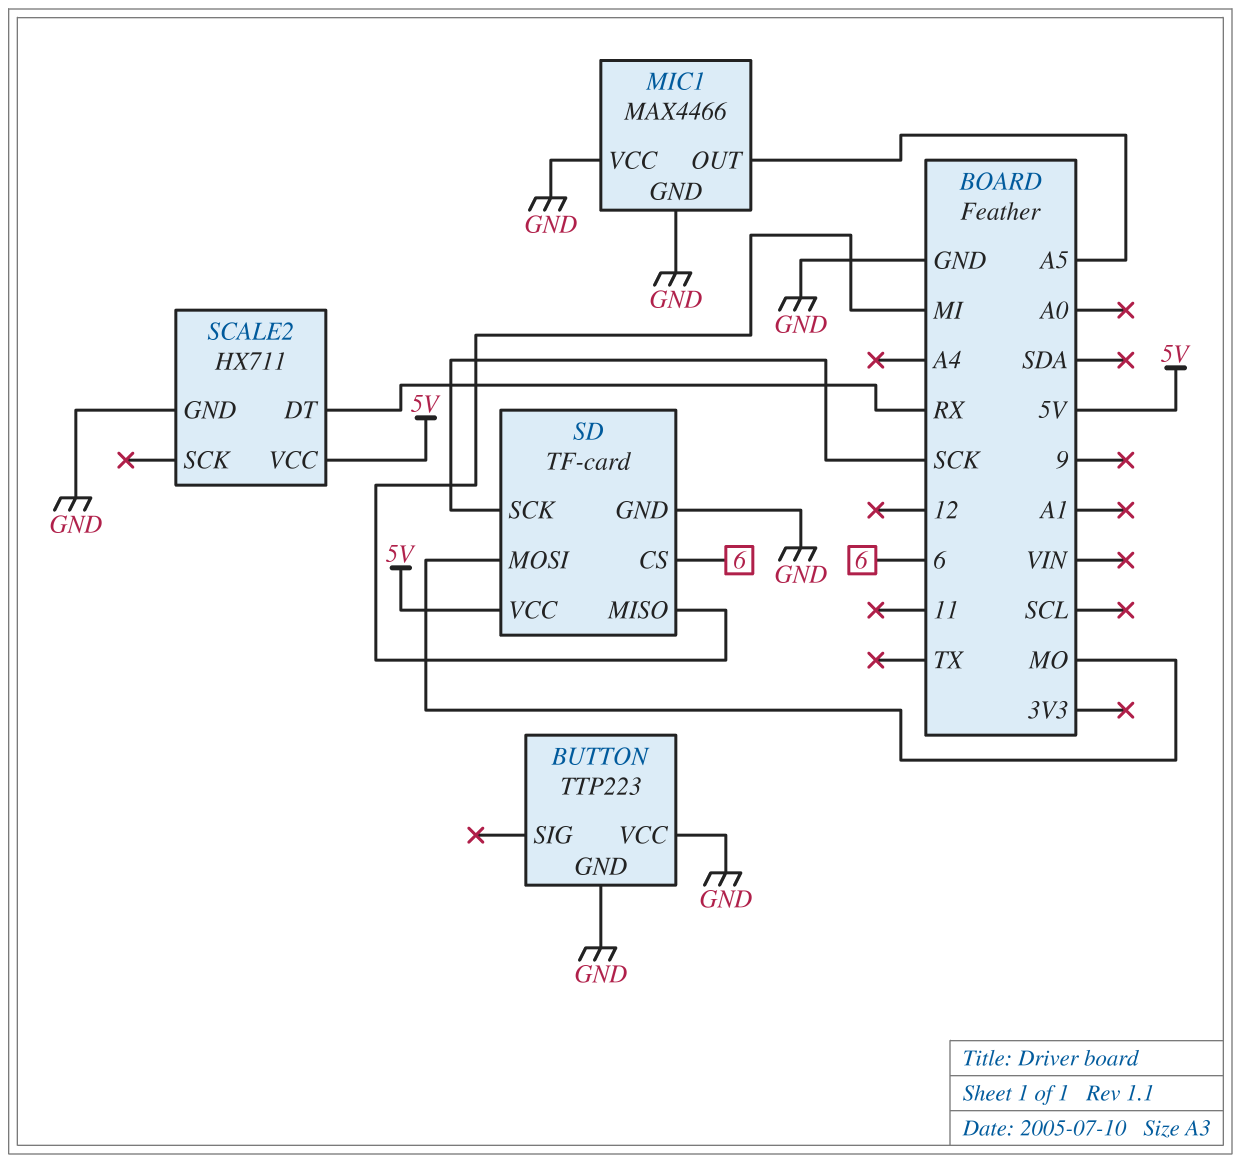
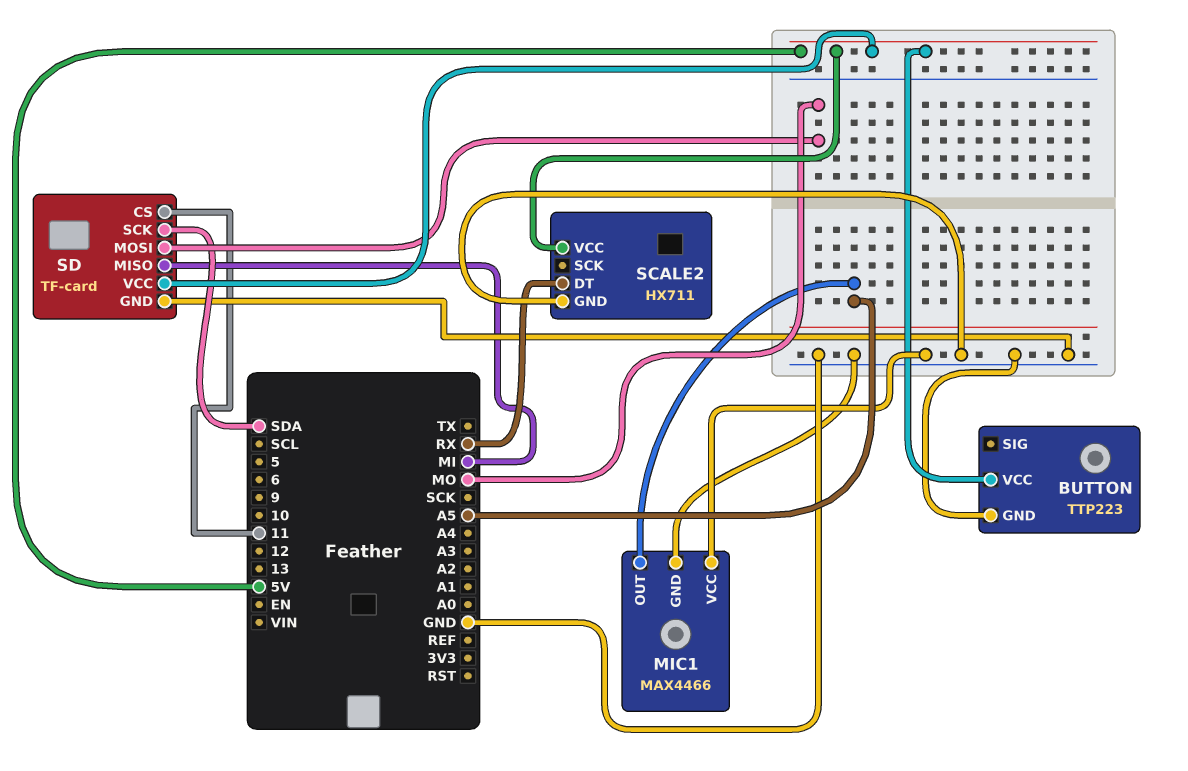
BUTTON pin VCC: GND -> 5V
SD pin CS: 6 -> 11
SD pin SCK: SCK -> SDA

